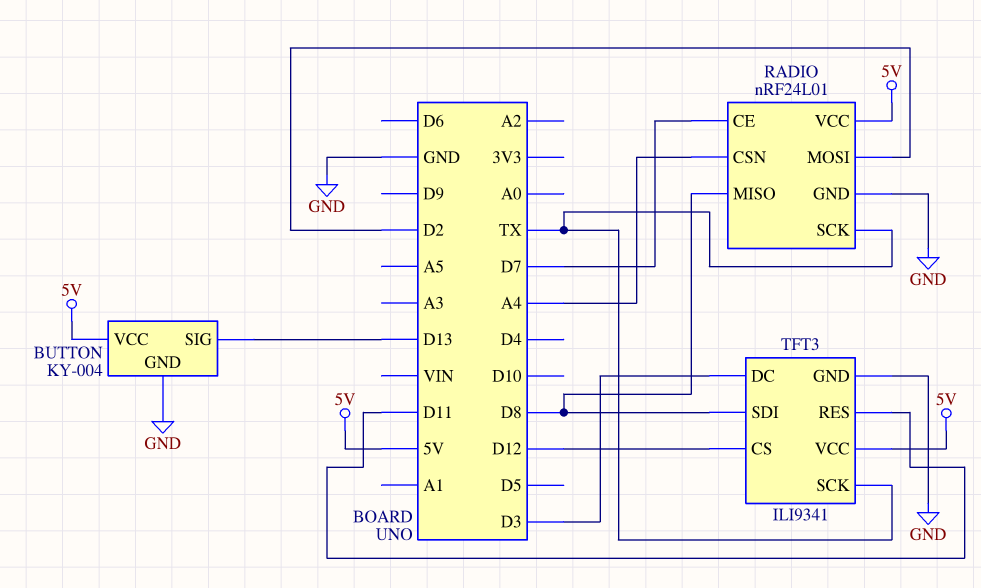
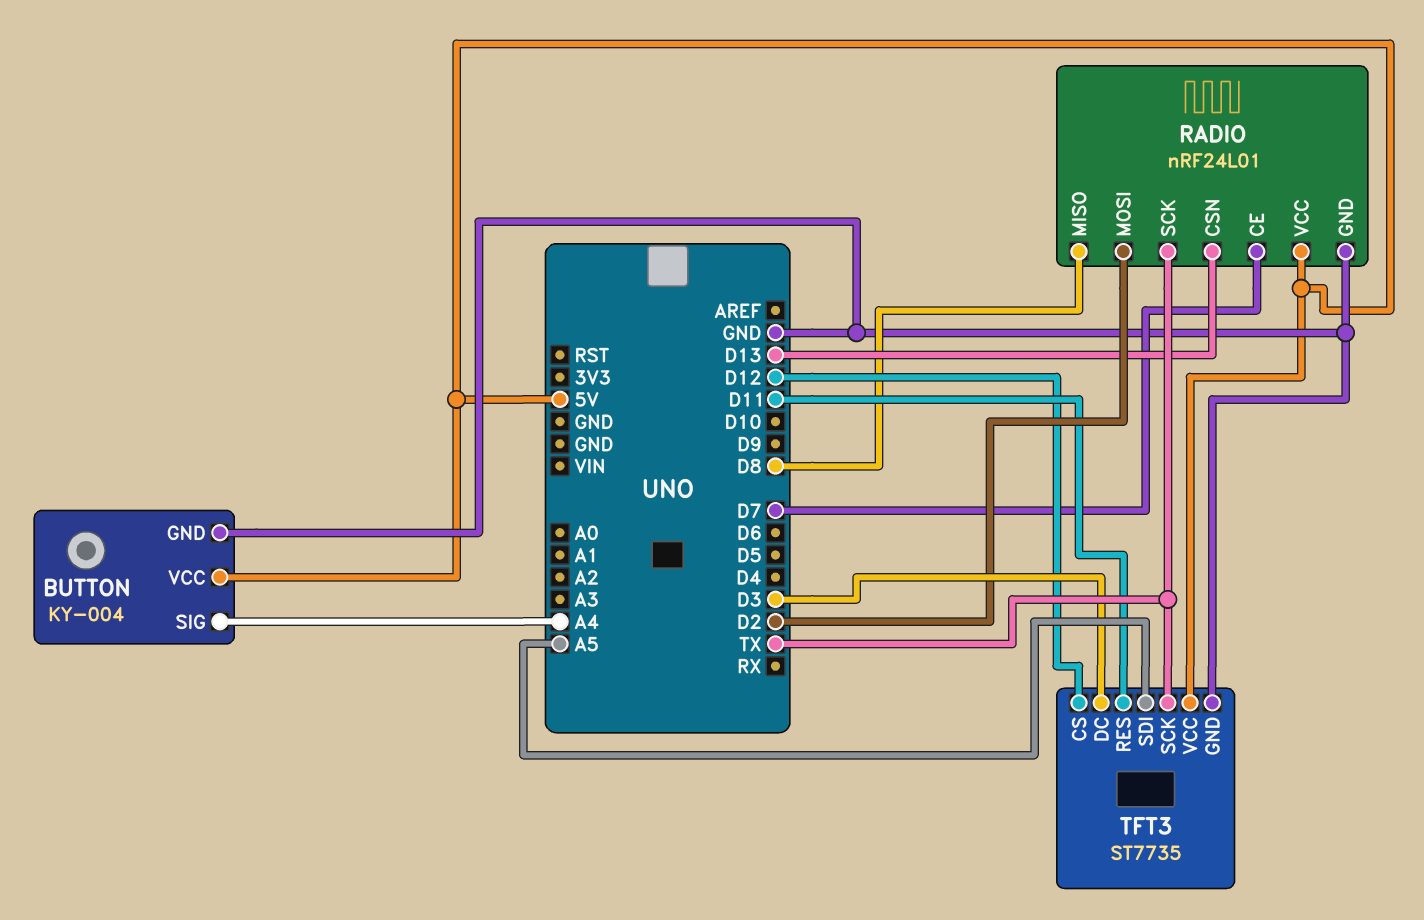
BUTTON pin SIG: D13 -> A4
RADIO pin CSN: A4 -> D13
TFT3: ILI9341 -> ST7735
TFT3 pin SDI: D8 -> A5

